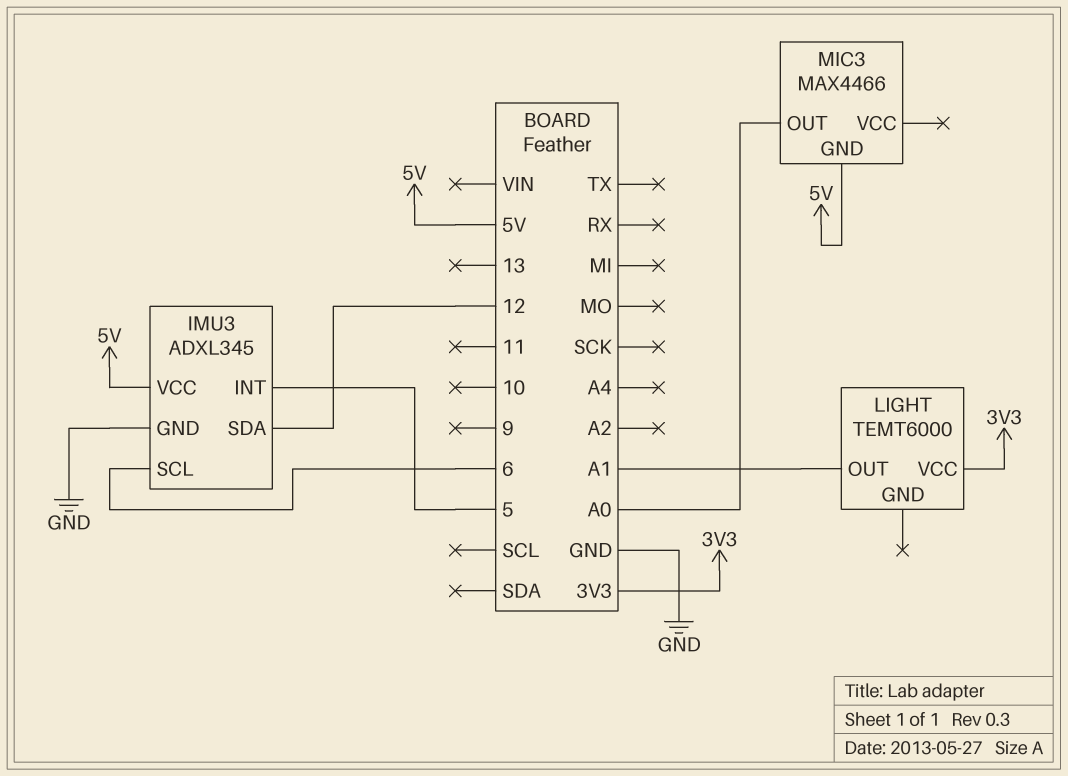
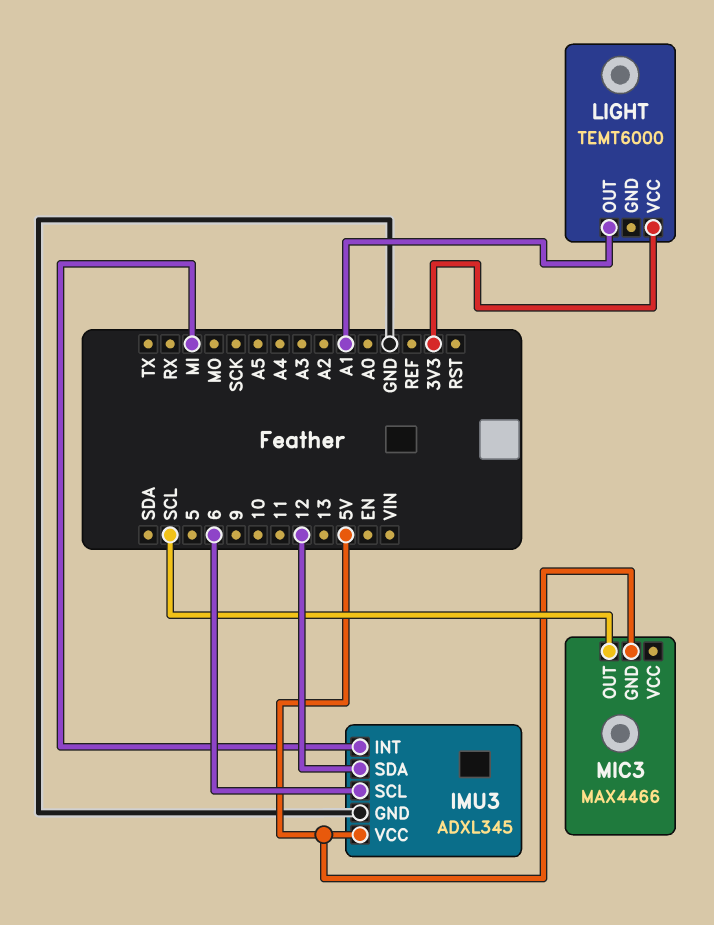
IMU3 pin INT: 5 -> MI
MIC3 pin OUT: A0 -> SCL

